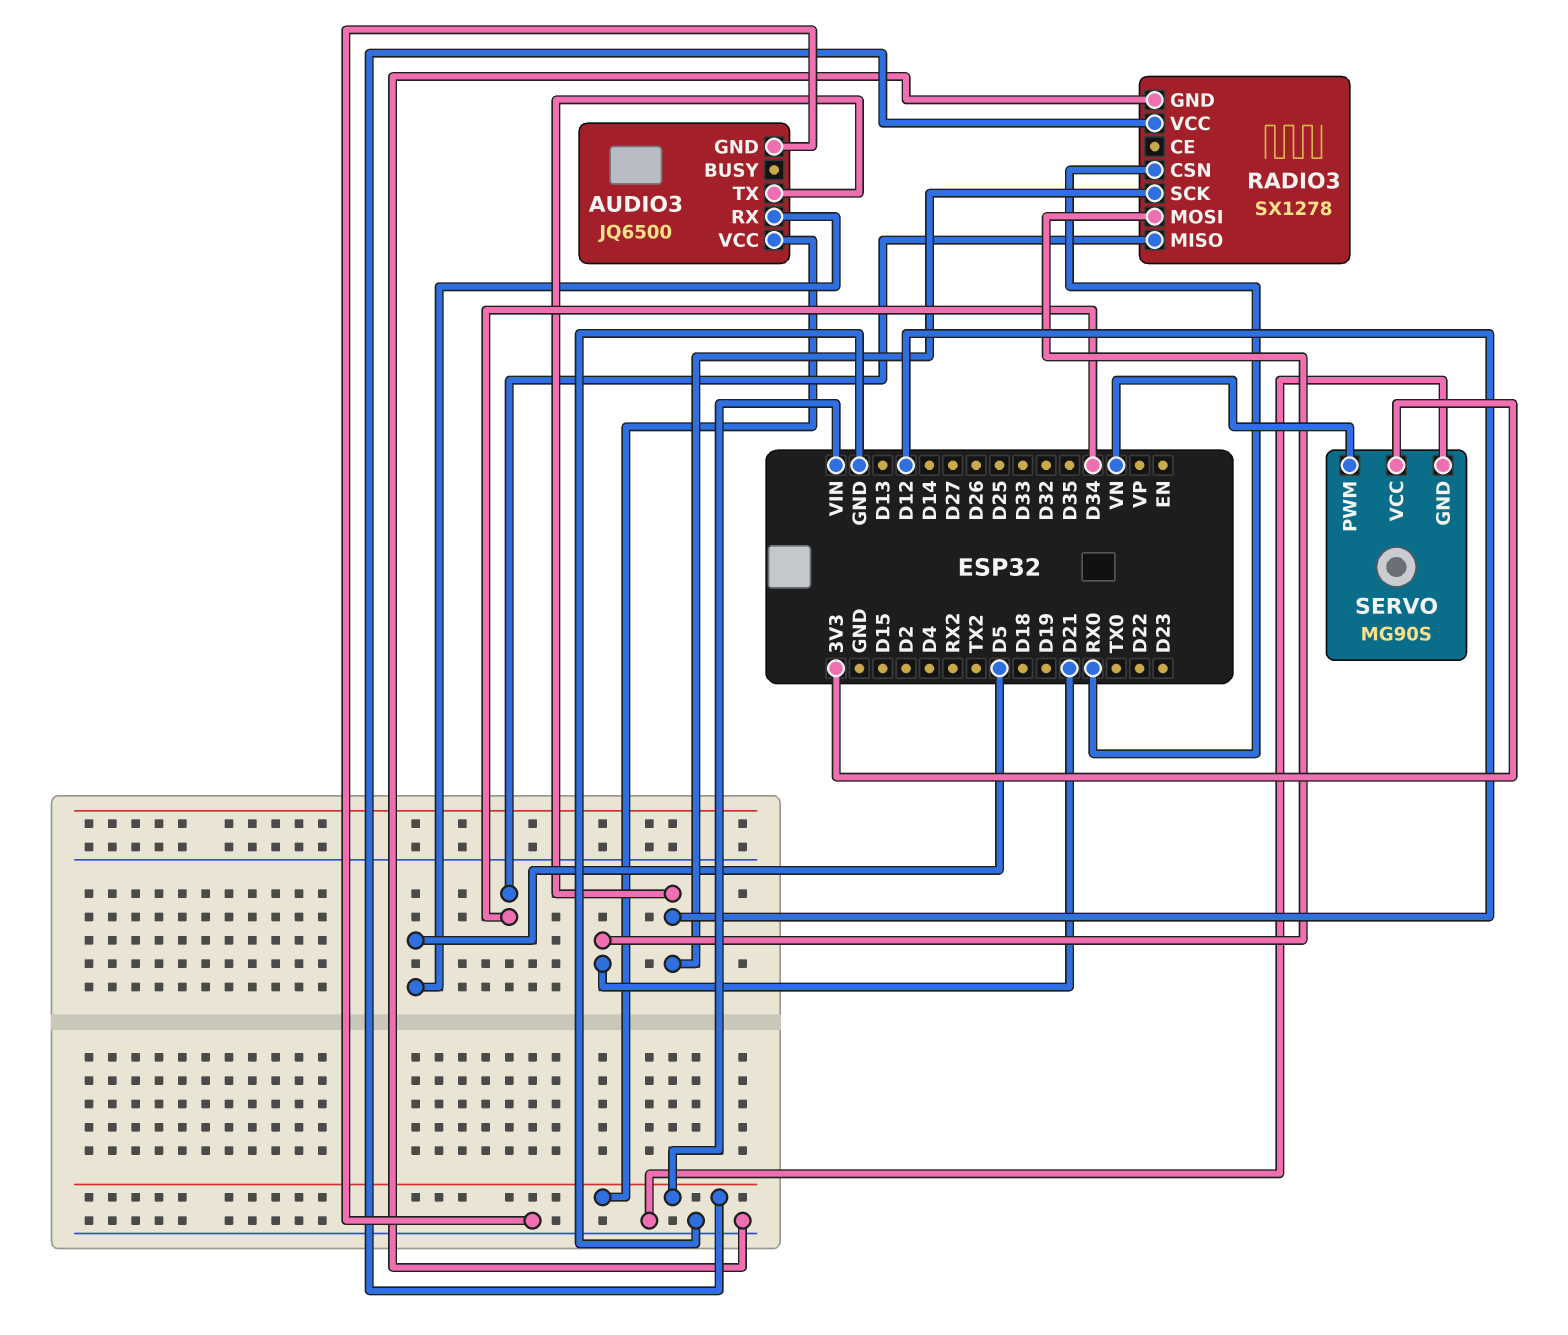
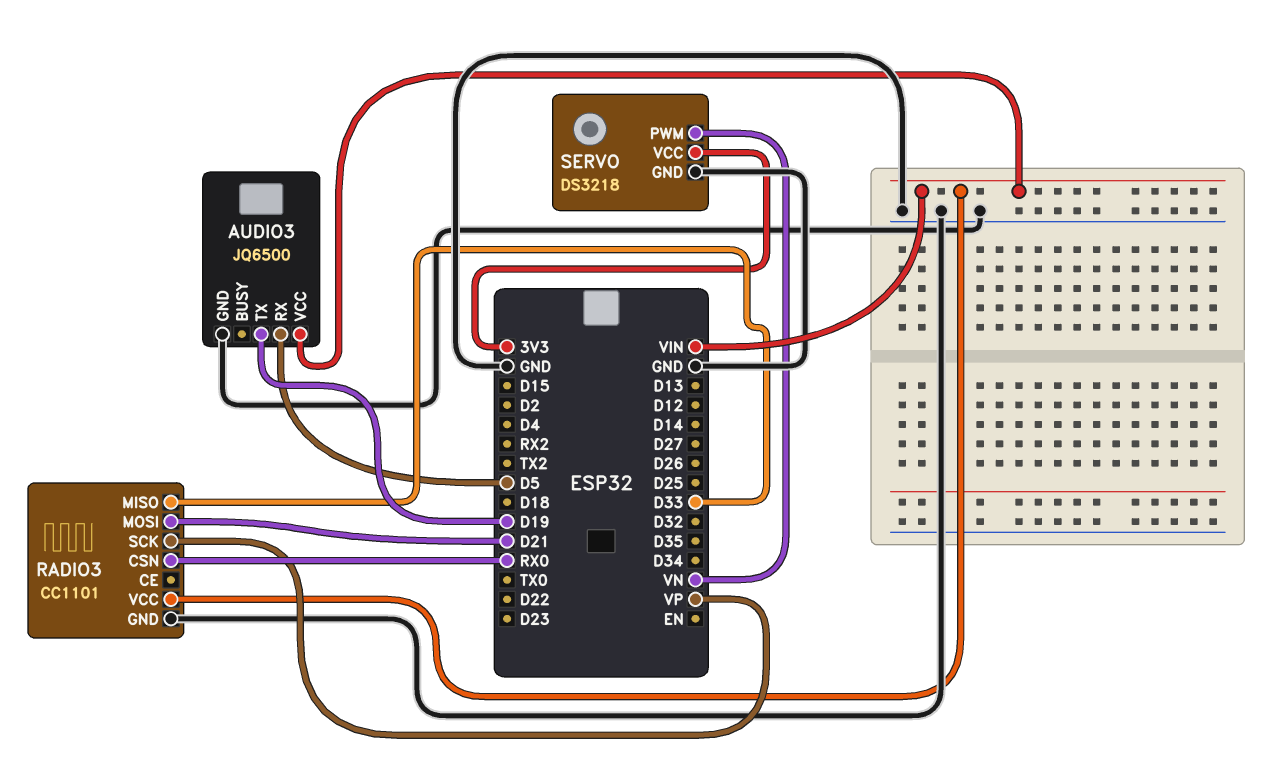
AUDIO3 pin TX: D12 -> D19
RADIO3: SX1278 -> CC1101
RADIO3 pin MISO: D34 -> D33
RADIO3 pin SCK: D12 -> VP
SERVO: MG90S -> DS3218

